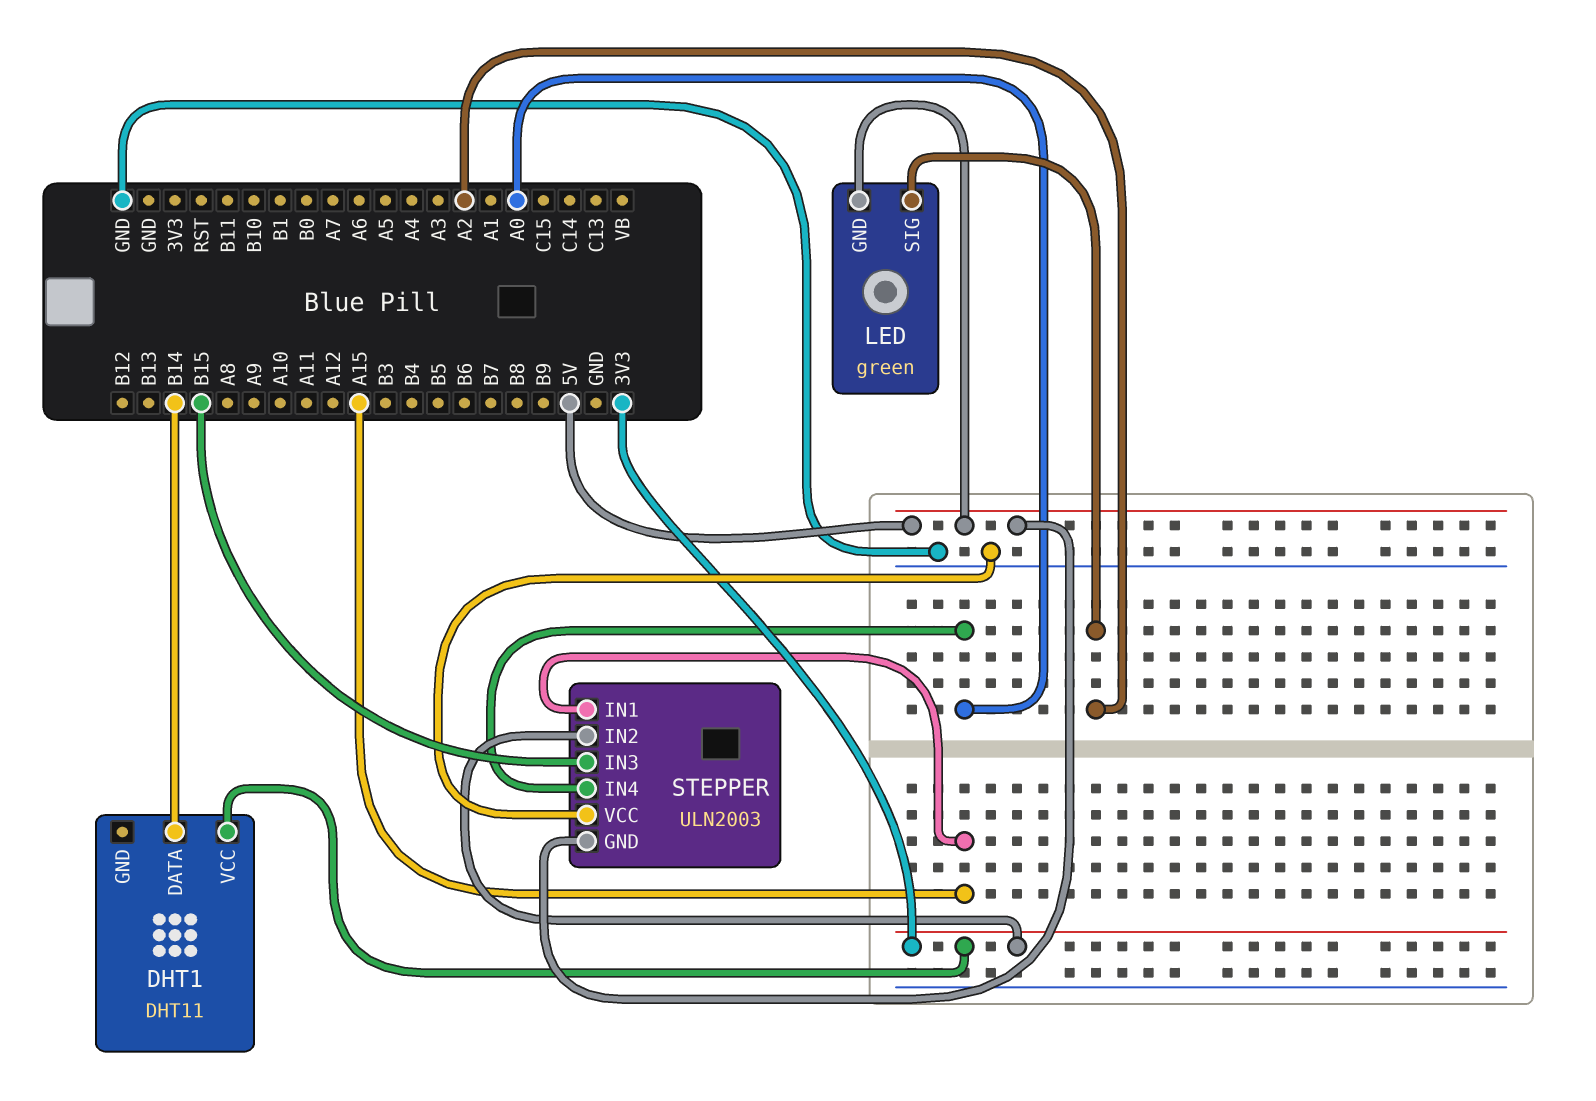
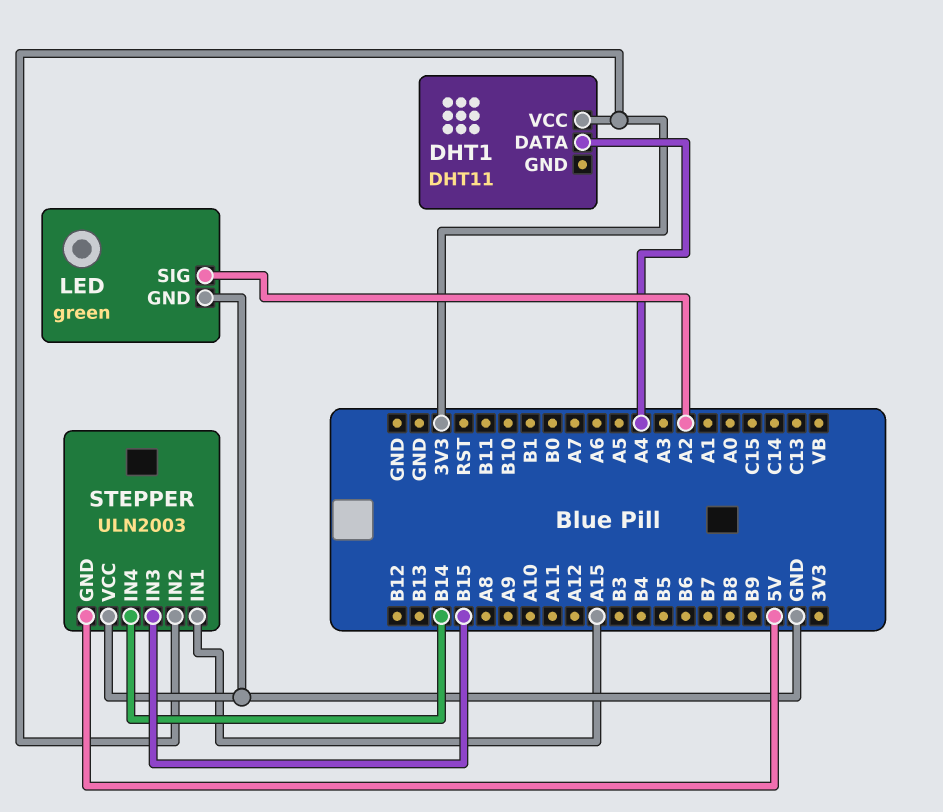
DHT1 pin DATA: B14 -> A4
LED pin GND: 5V -> GND
STEPPER pin IN4: A0 -> B14

